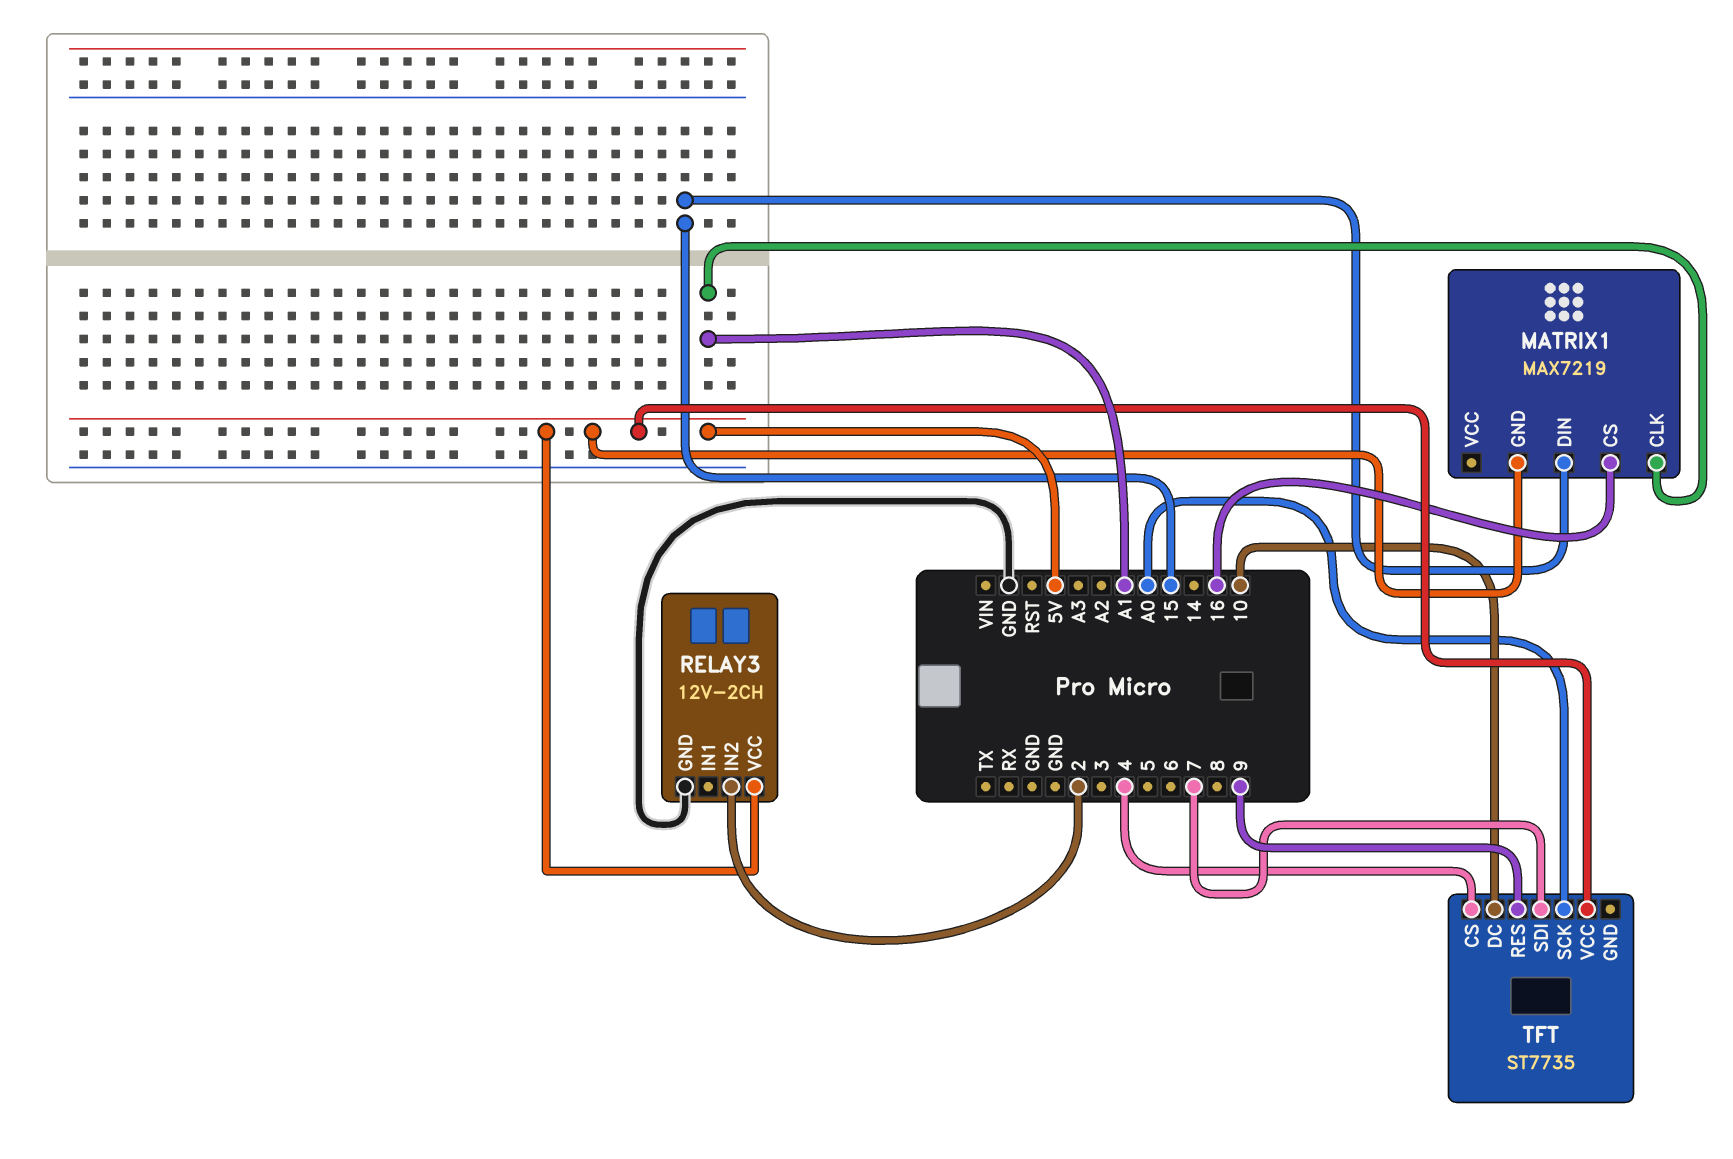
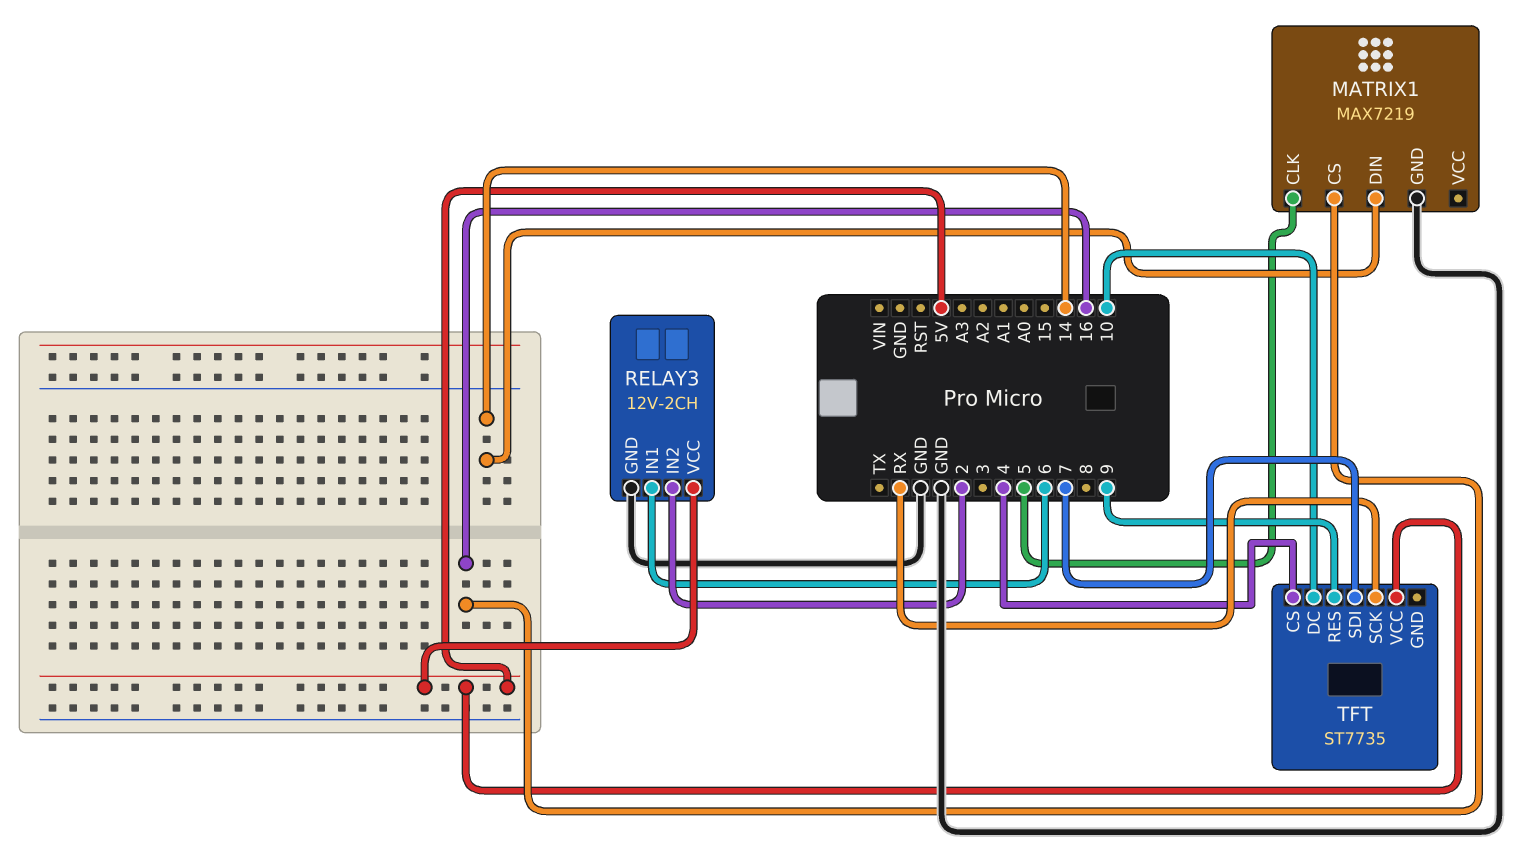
MATRIX1 pin CLK: A1 -> 5
MATRIX1 pin DIN: 15 -> 14
MATRIX1 pin GND: 5V -> GND
RELAY3 pin IN1: none -> 6
TFT pin SCK: A0 -> RX

